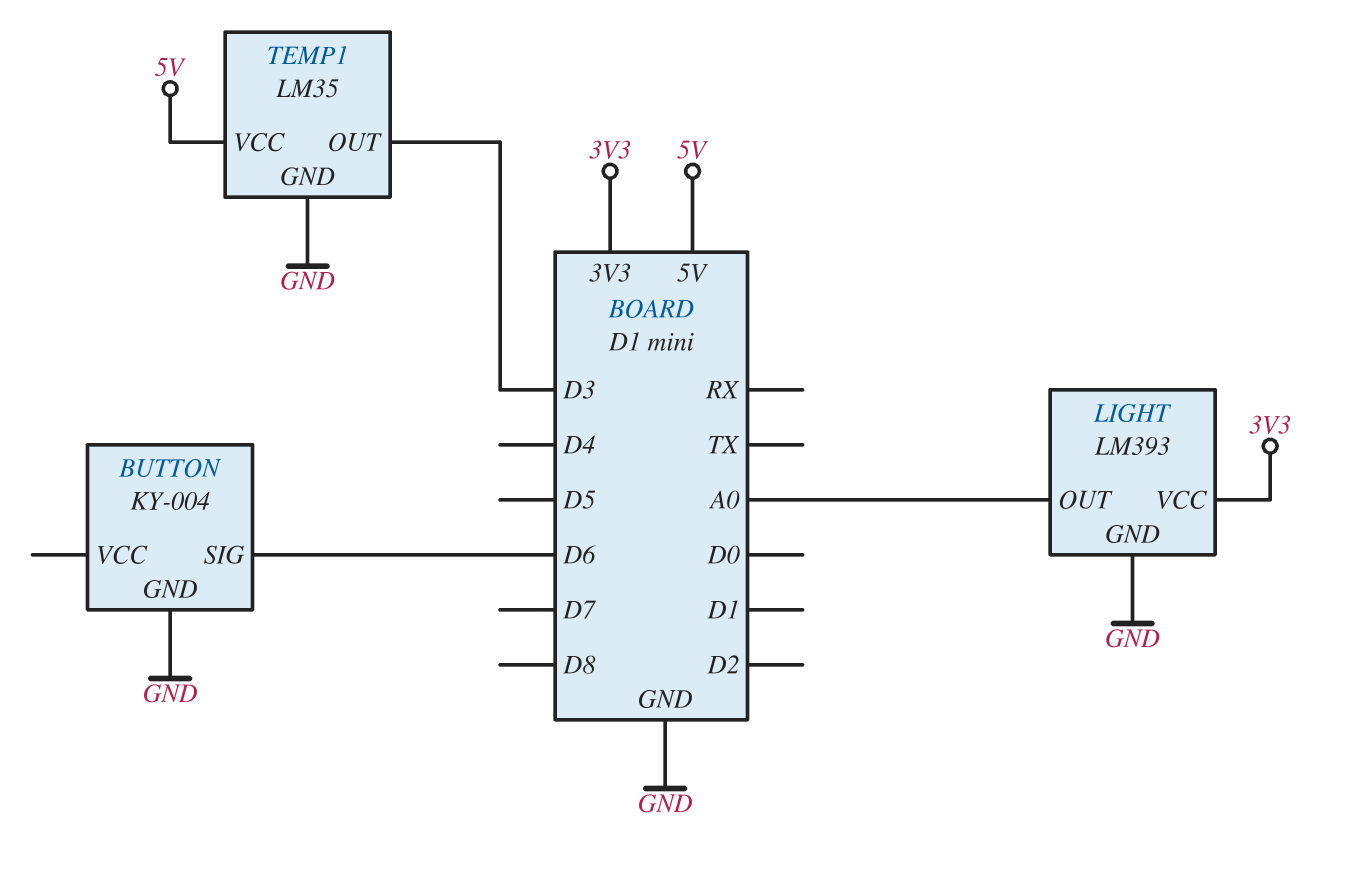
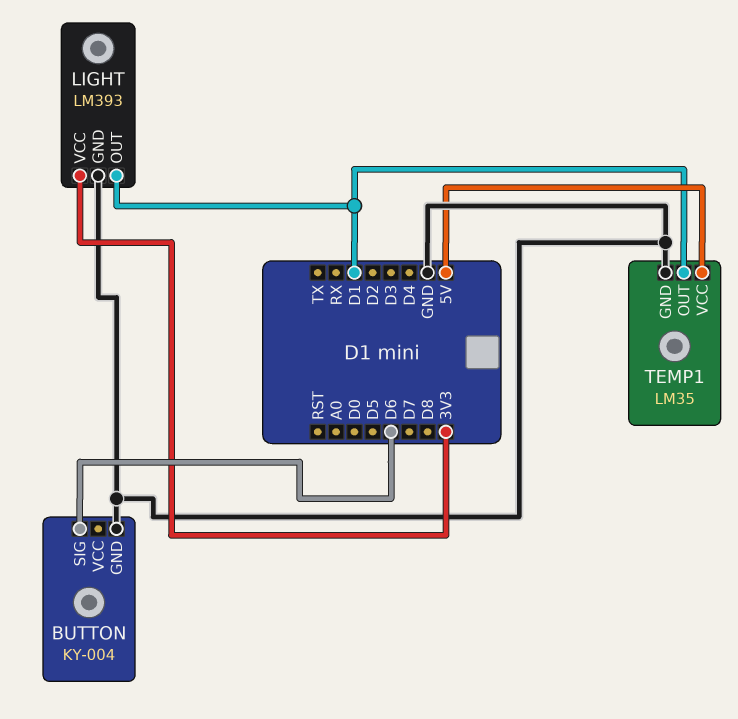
LIGHT pin OUT: A0 -> D1
TEMP1 pin OUT: D3 -> D1

